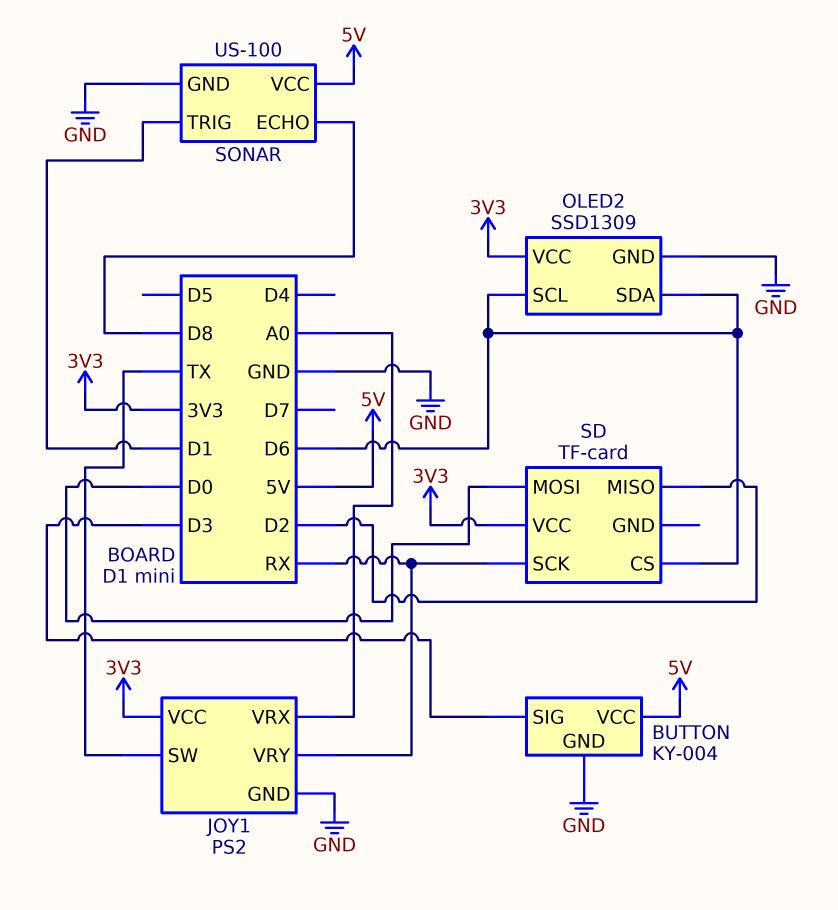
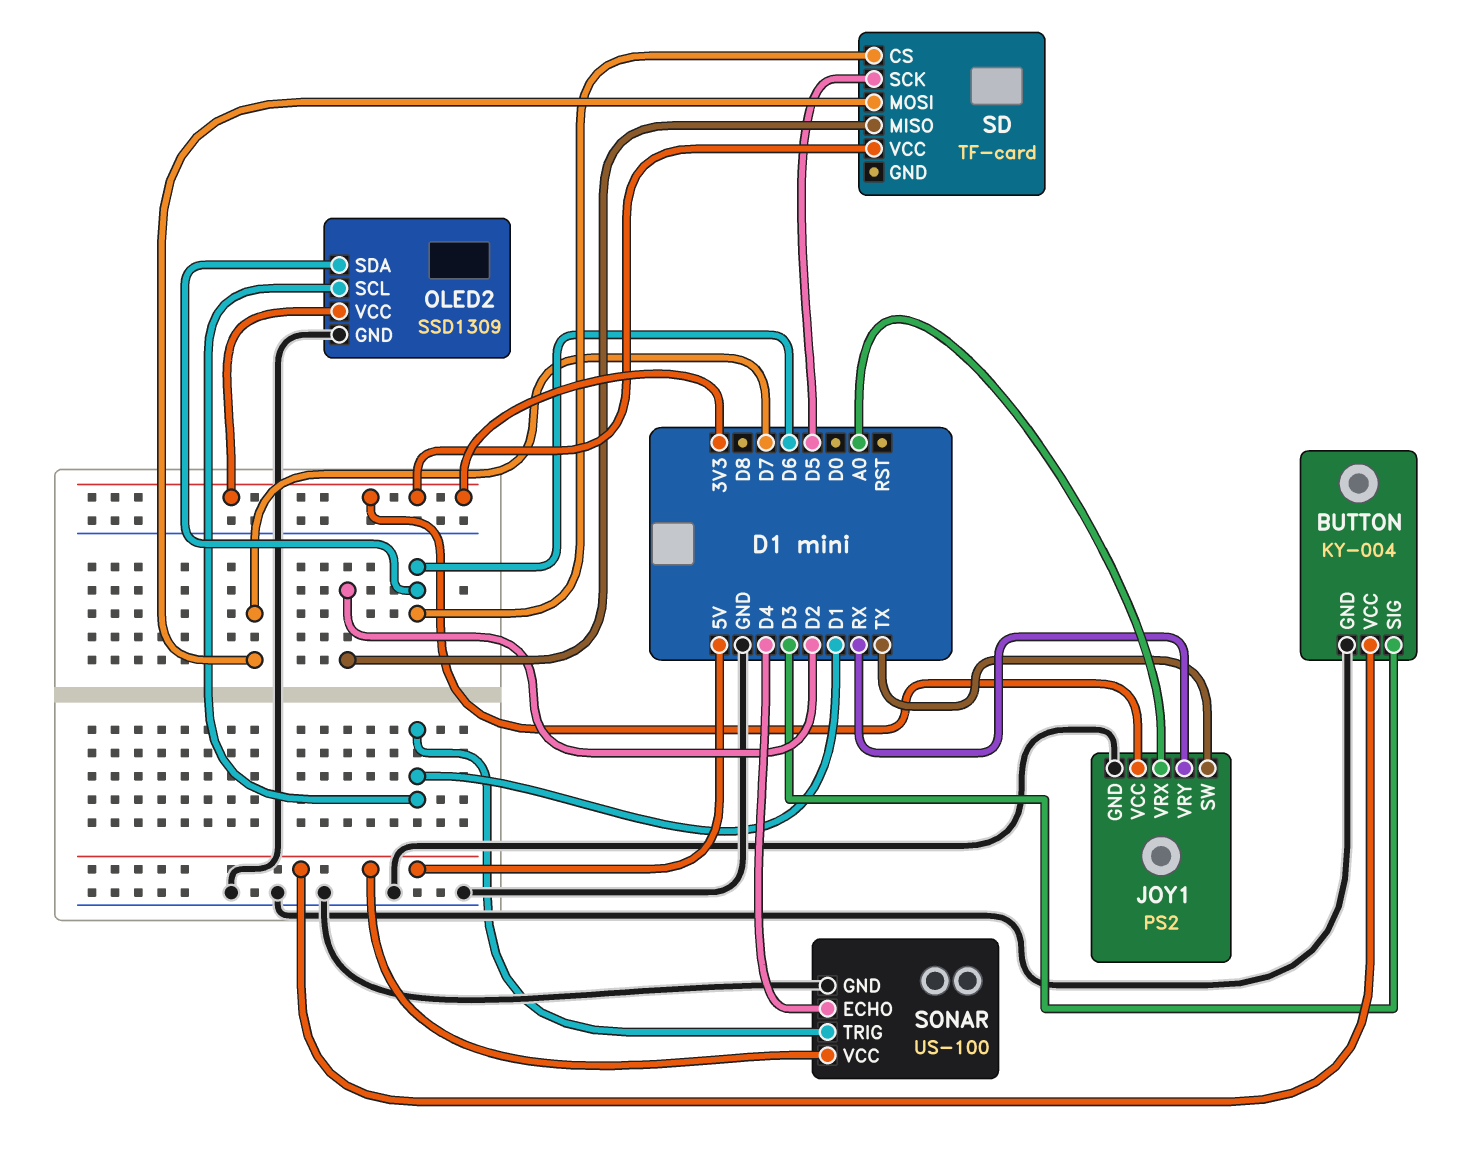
OLED2 pin SCL: D6 -> D1
SD pin MOSI: D0 -> D7
SD pin SCK: RX -> D5
SONAR pin ECHO: D8 -> D4

